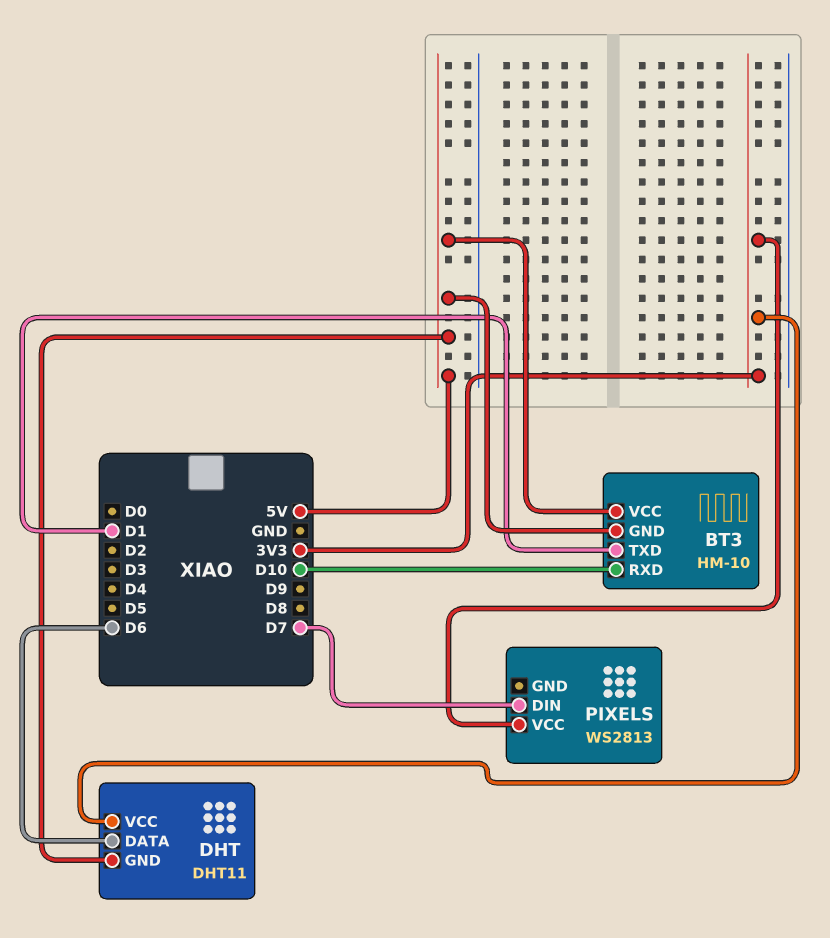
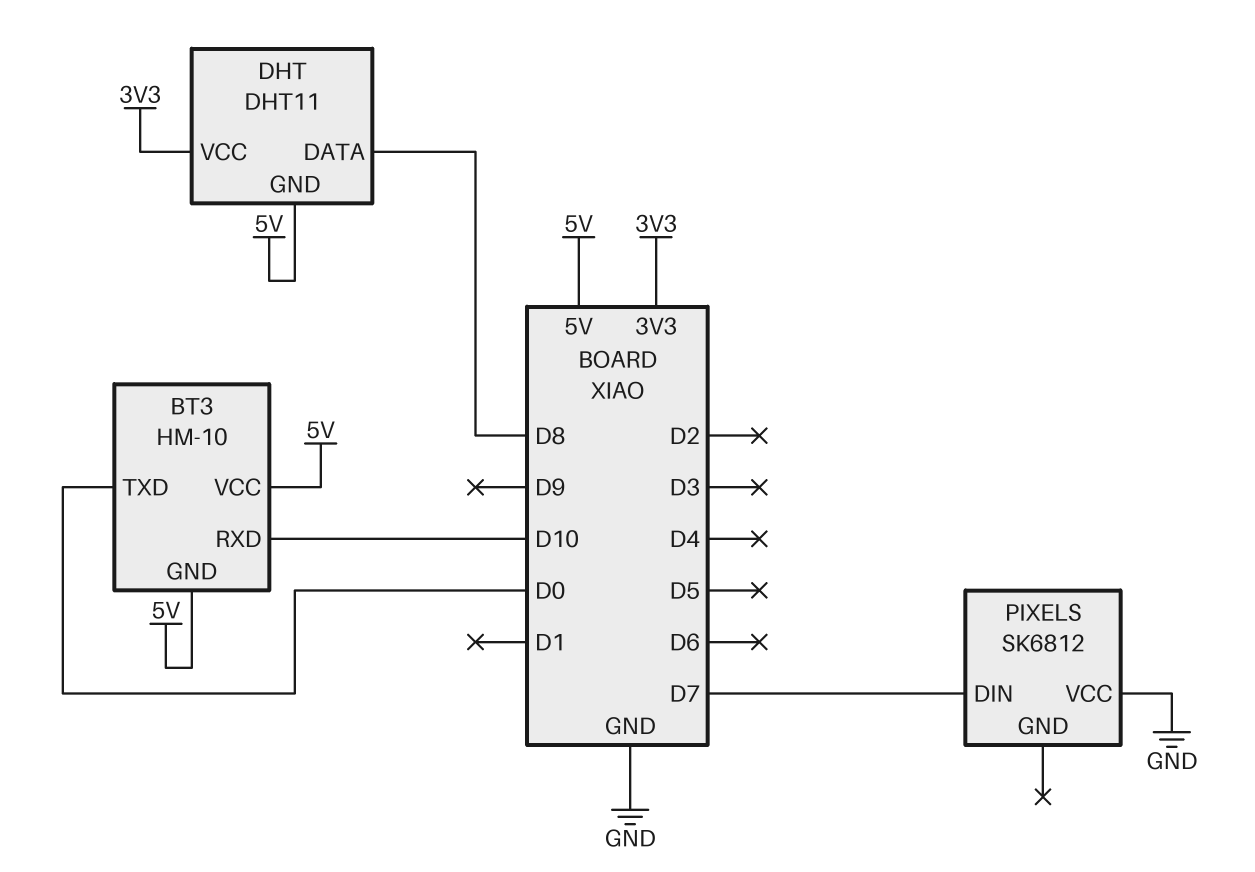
BT3 pin TXD: D1 -> D0
DHT pin DATA: D6 -> D8
PIXELS: WS2813 -> SK6812
PIXELS pin VCC: 3V3 -> GND

